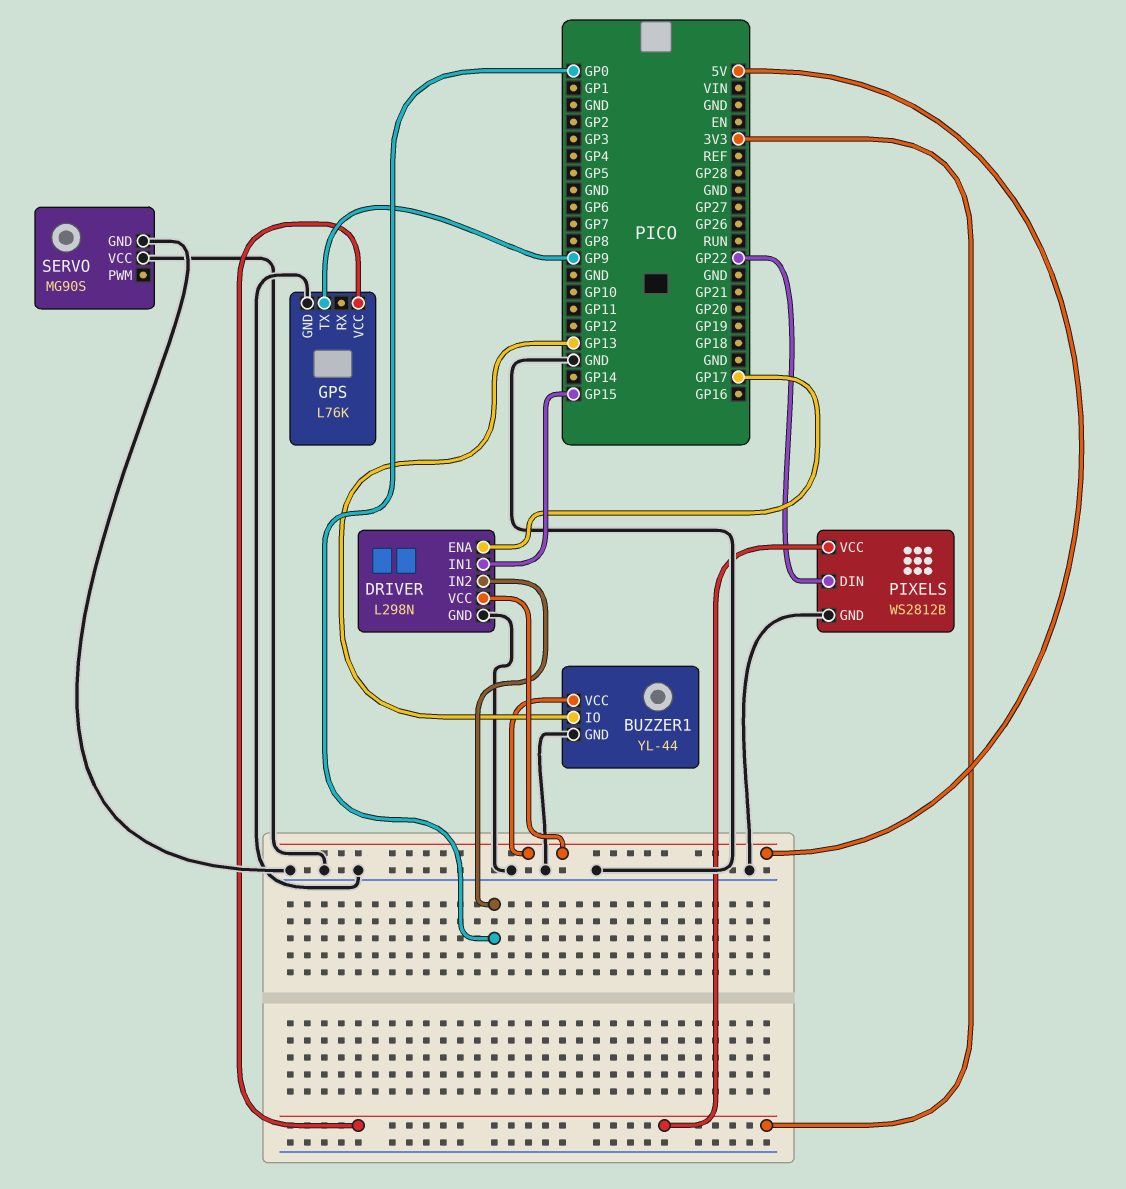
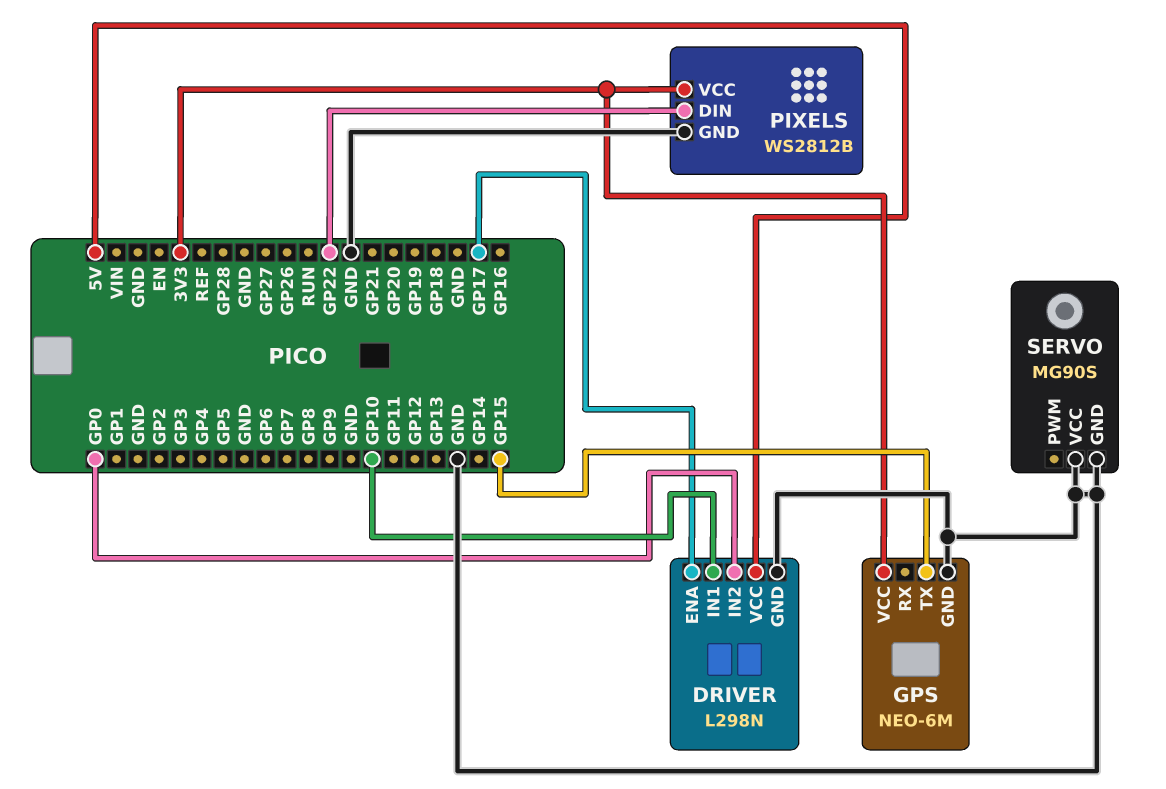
BUZZER1: YL-44 -> none
BUZZER1 pin GND: GND -> none
BUZZER1 pin IO: GP13 -> none
BUZZER1 pin VCC: 5V -> none
DRIVER pin IN1: GP15 -> GP10
GPS: L76K -> NEO-6M
GPS pin TX: GP9 -> GP15

